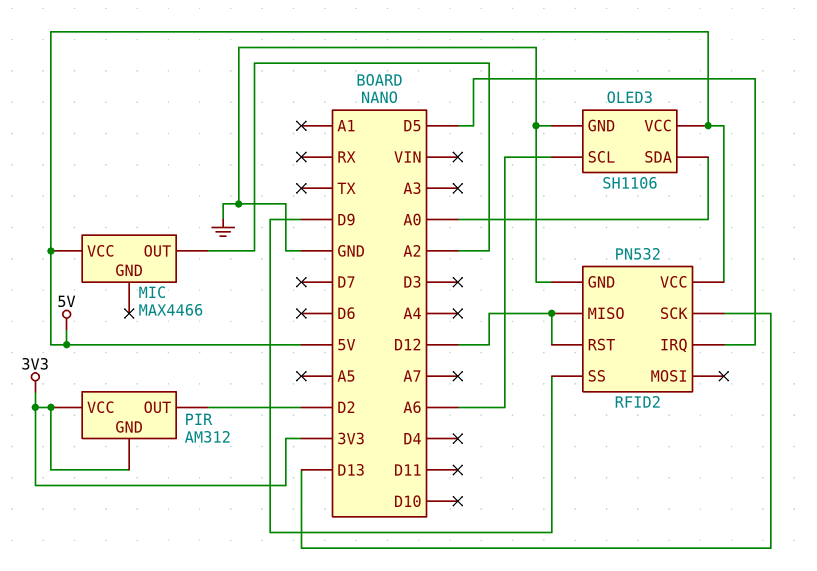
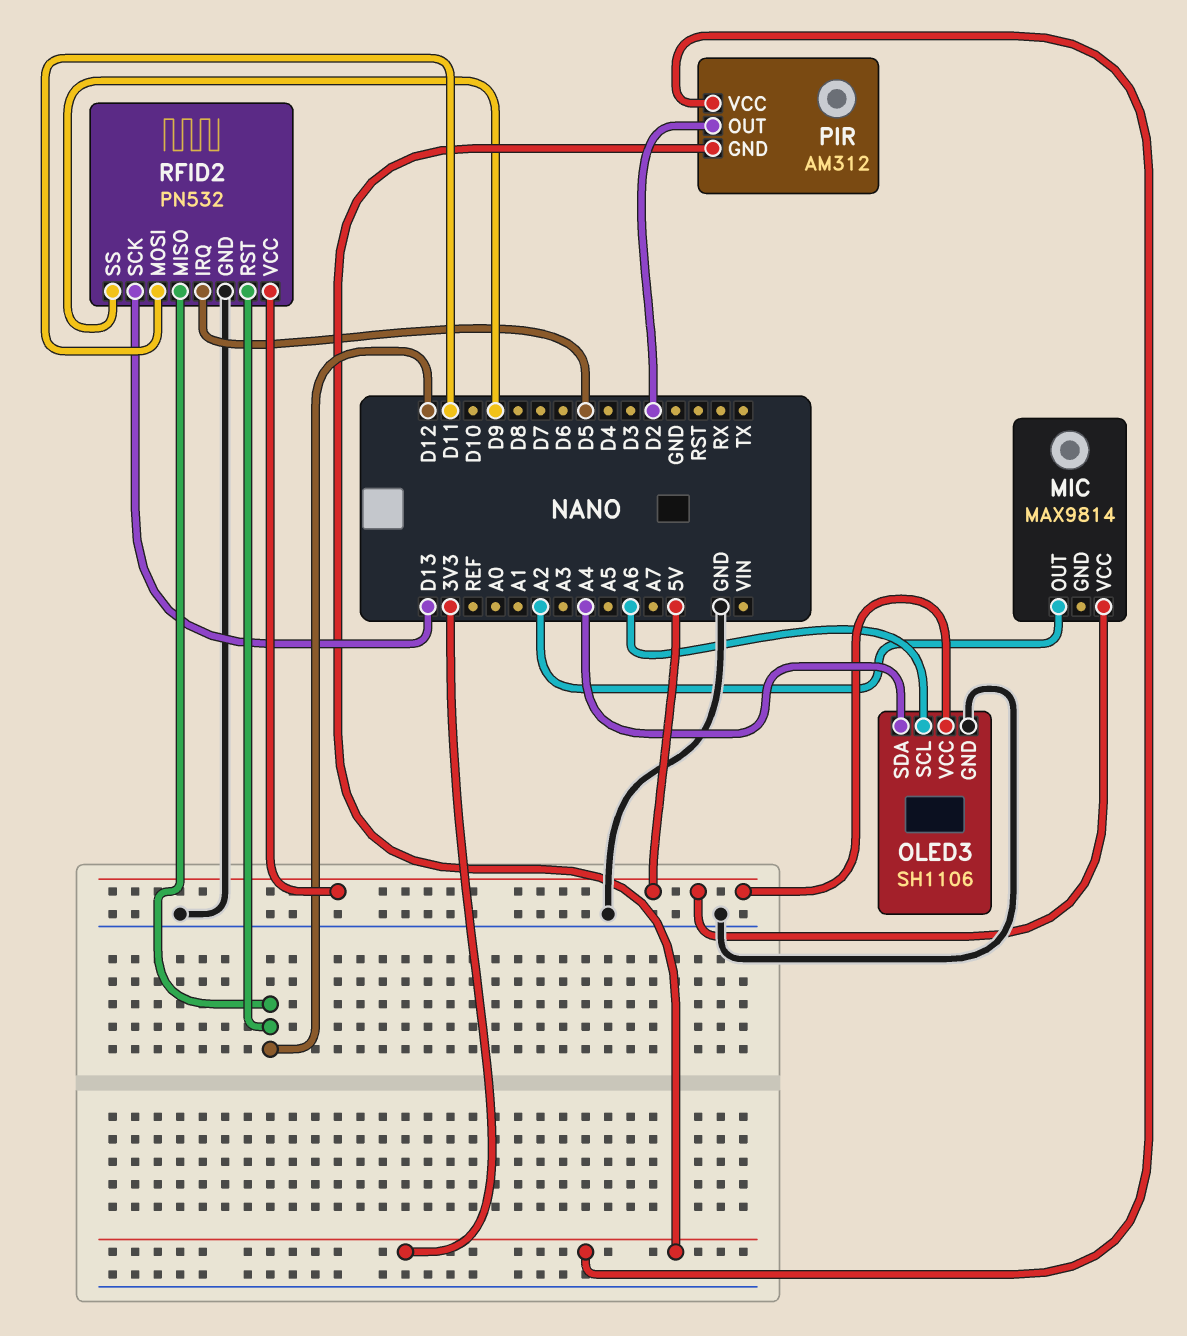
MIC: MAX4466 -> MAX9814
OLED3 pin SDA: A0 -> A4
RFID2 pin MOSI: none -> D11

